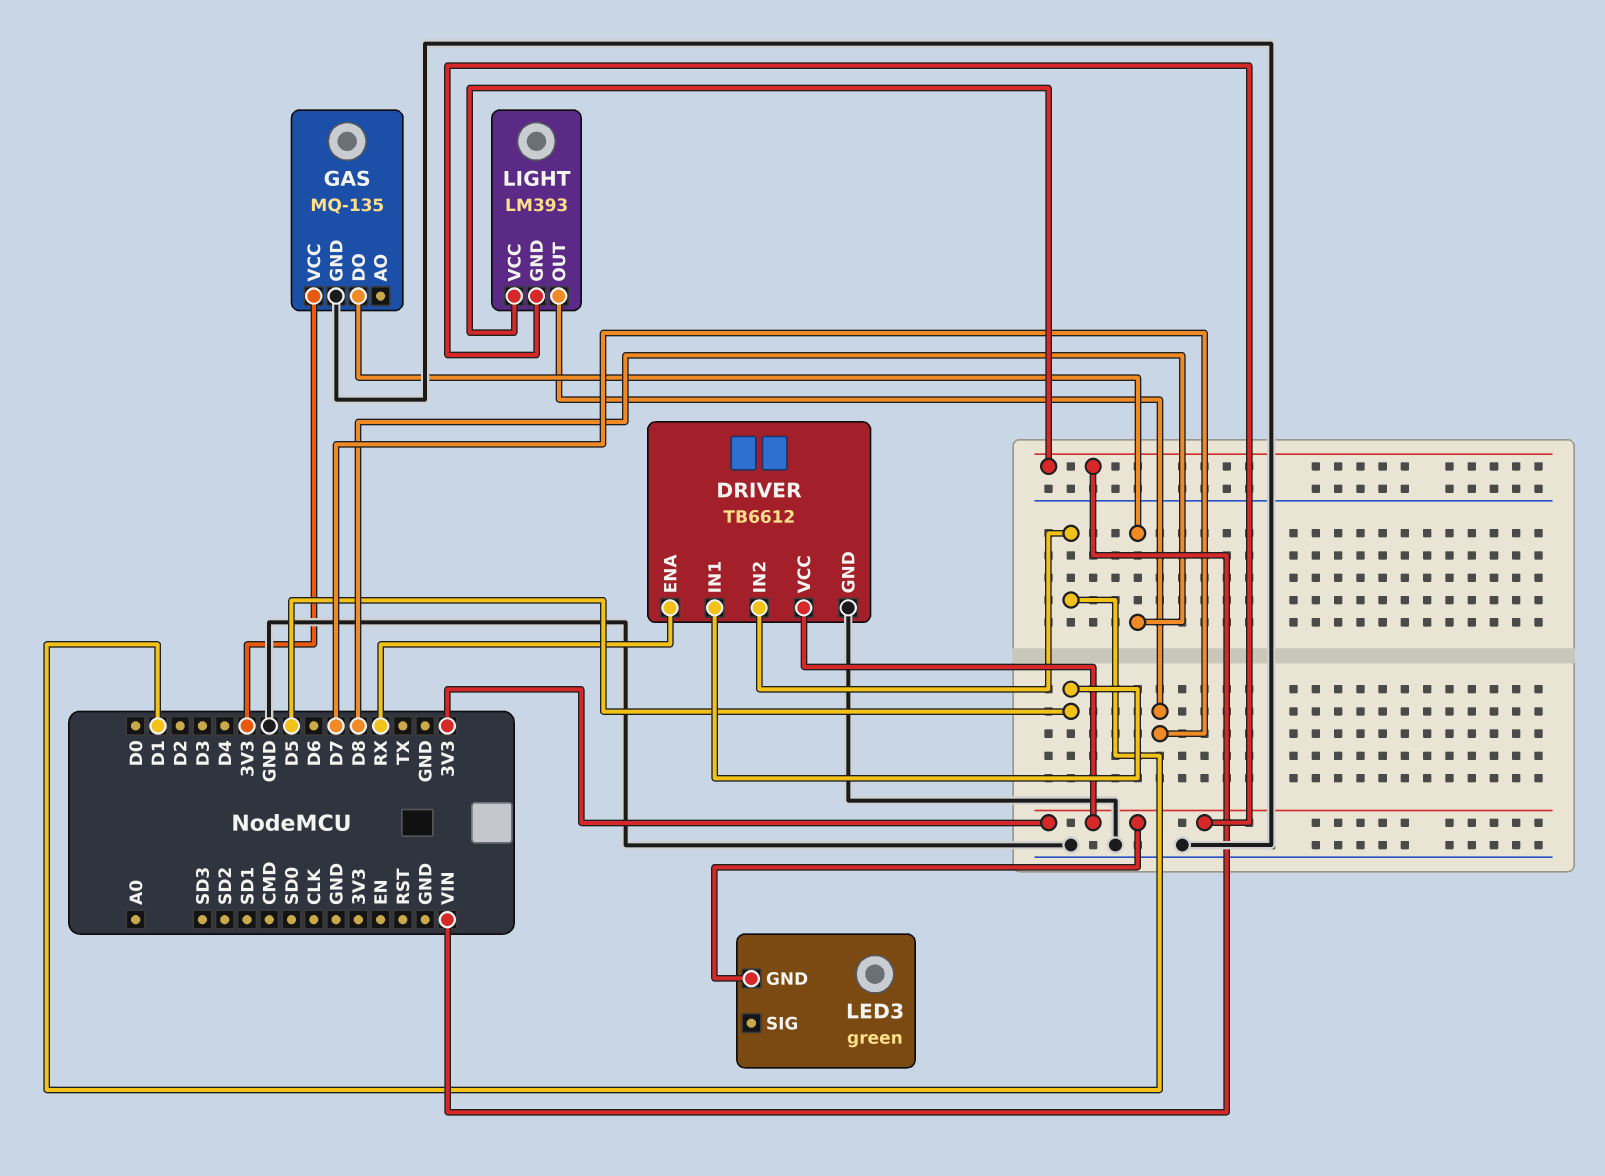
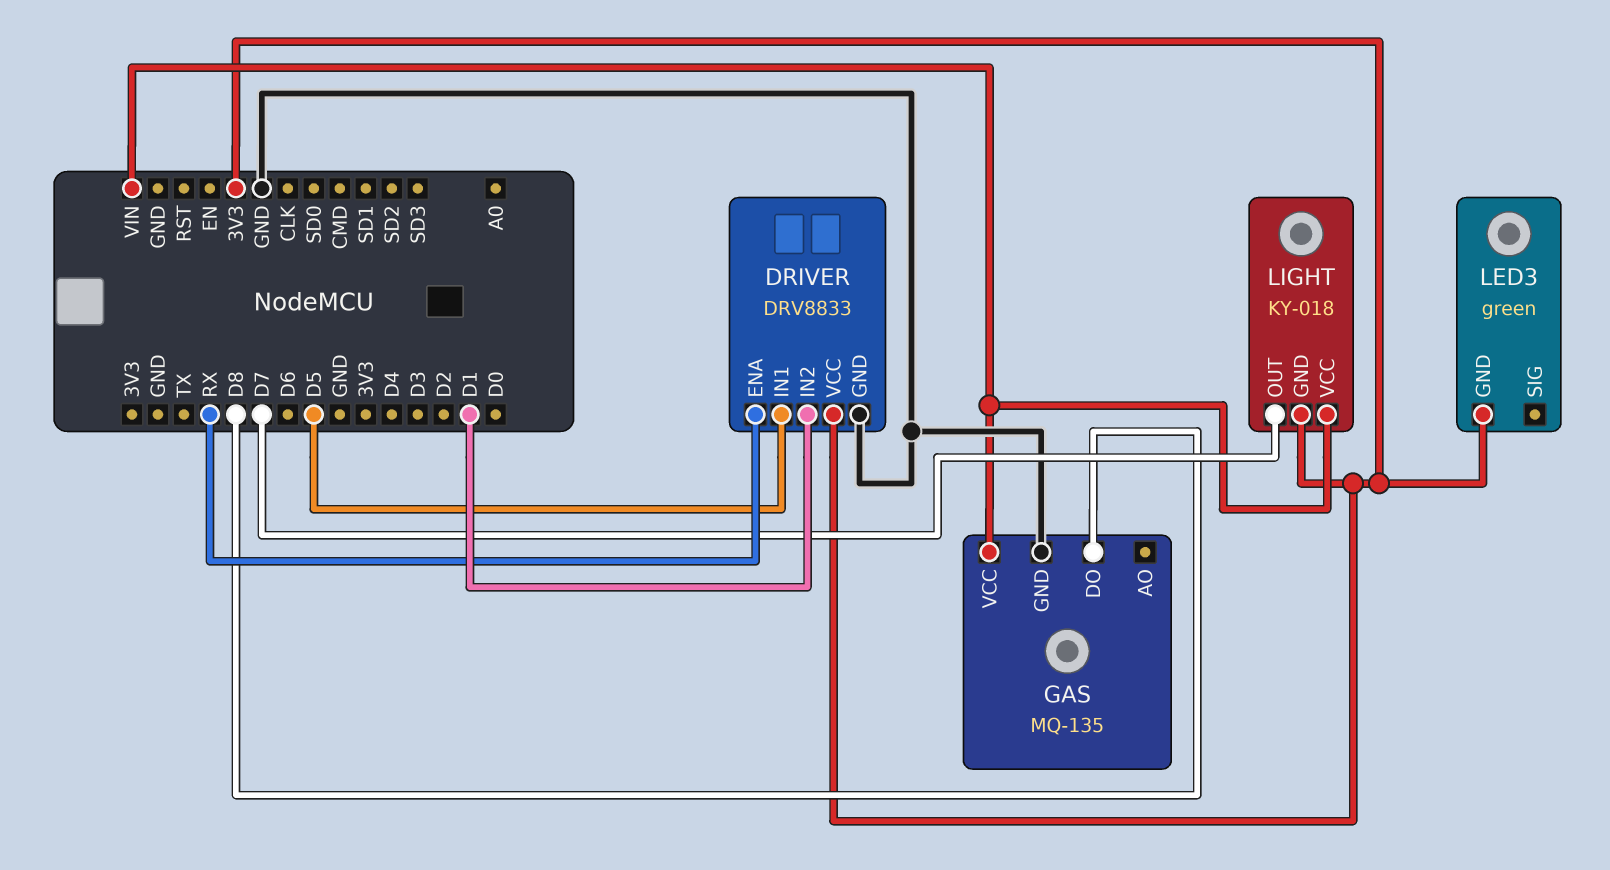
DRIVER: TB6612 -> DRV8833
GAS pin VCC: 3V3 -> VIN
LIGHT: LM393 -> KY-018

